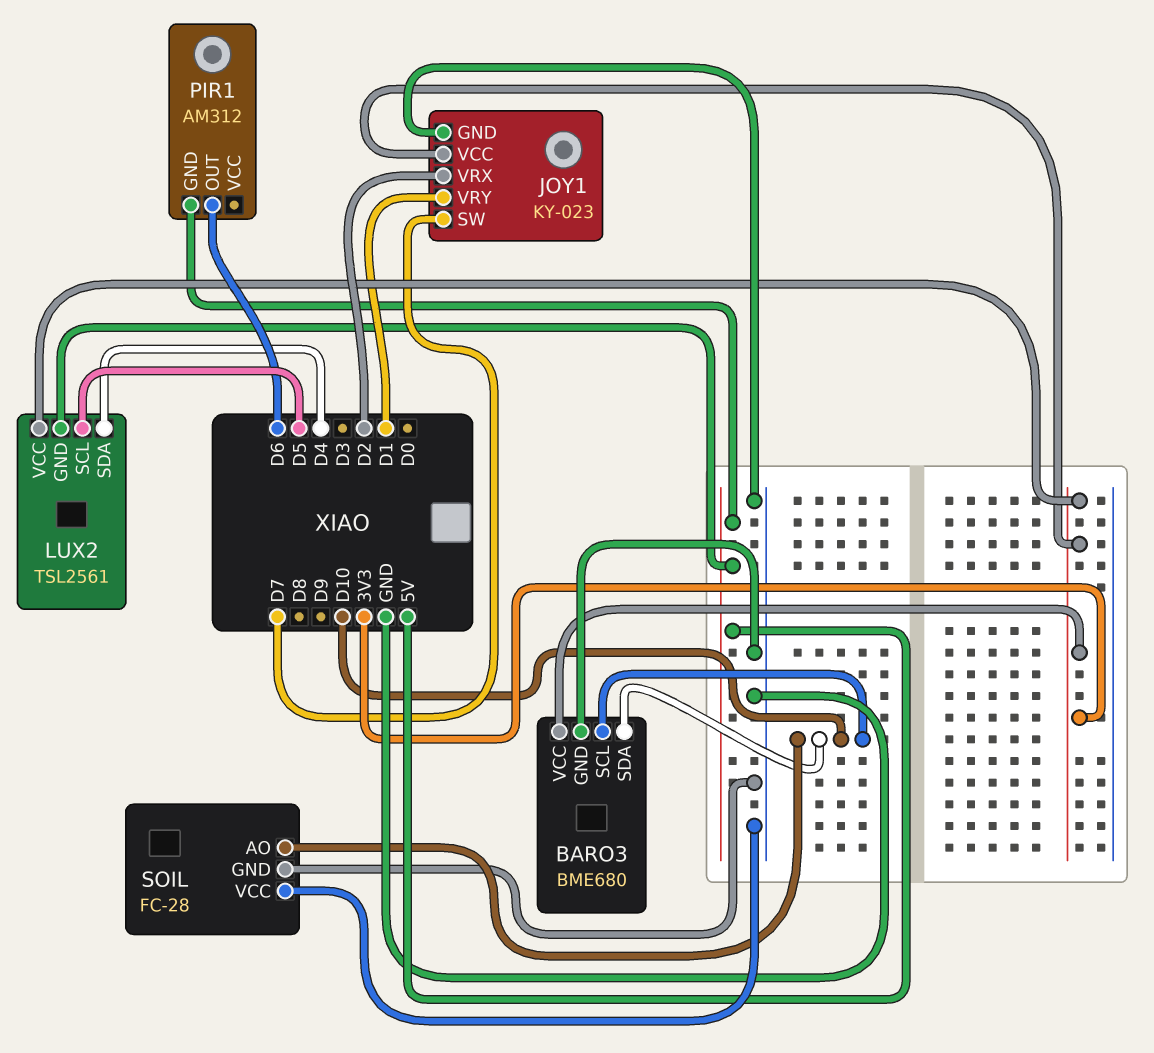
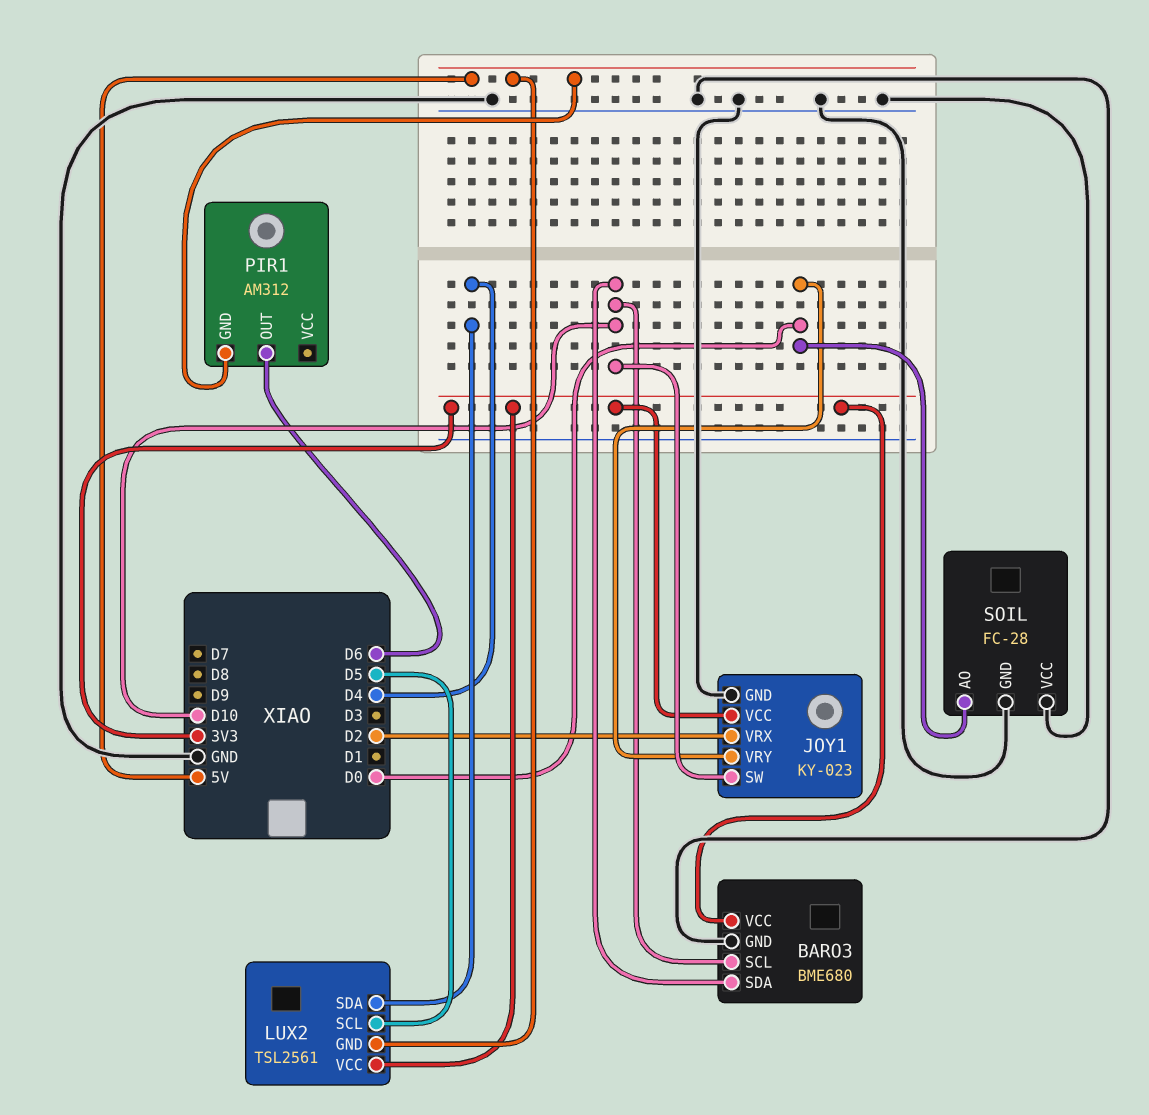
JOY1 pin SW: D7 -> D10
JOY1 pin VRY: D1 -> D0
SOIL pin AO: D10 -> D0

